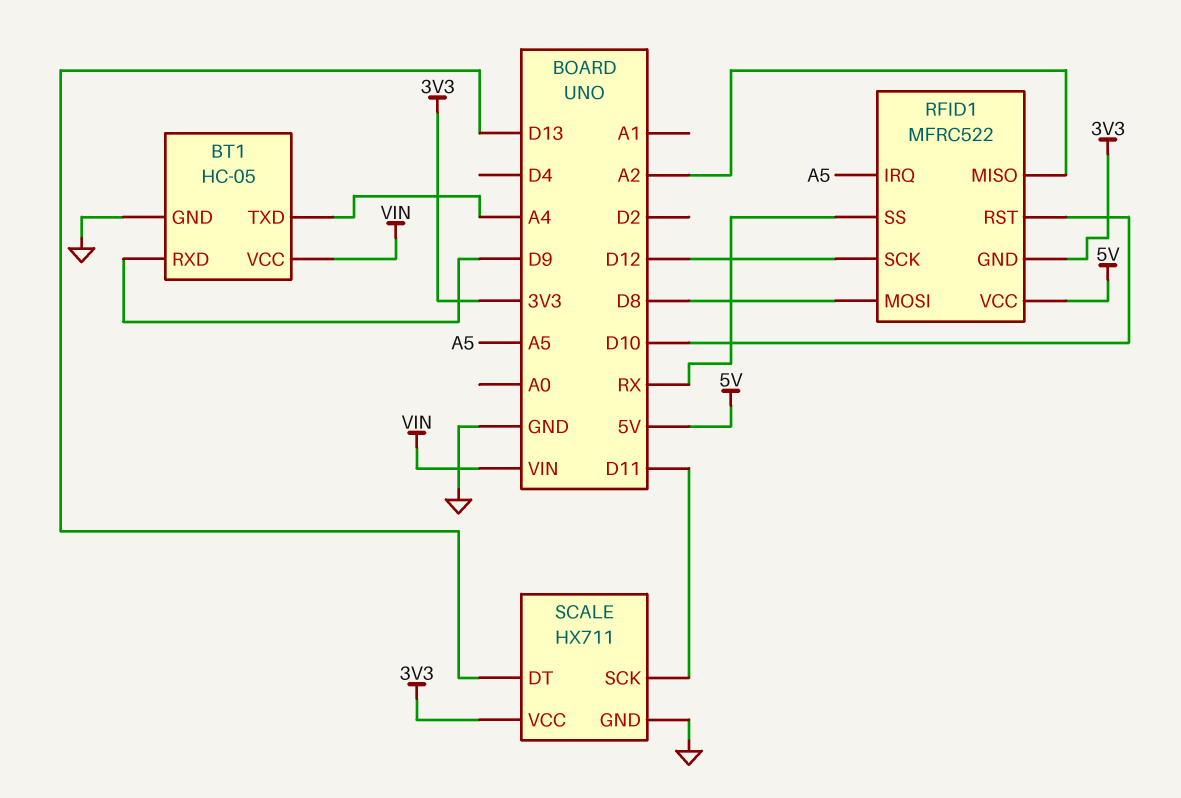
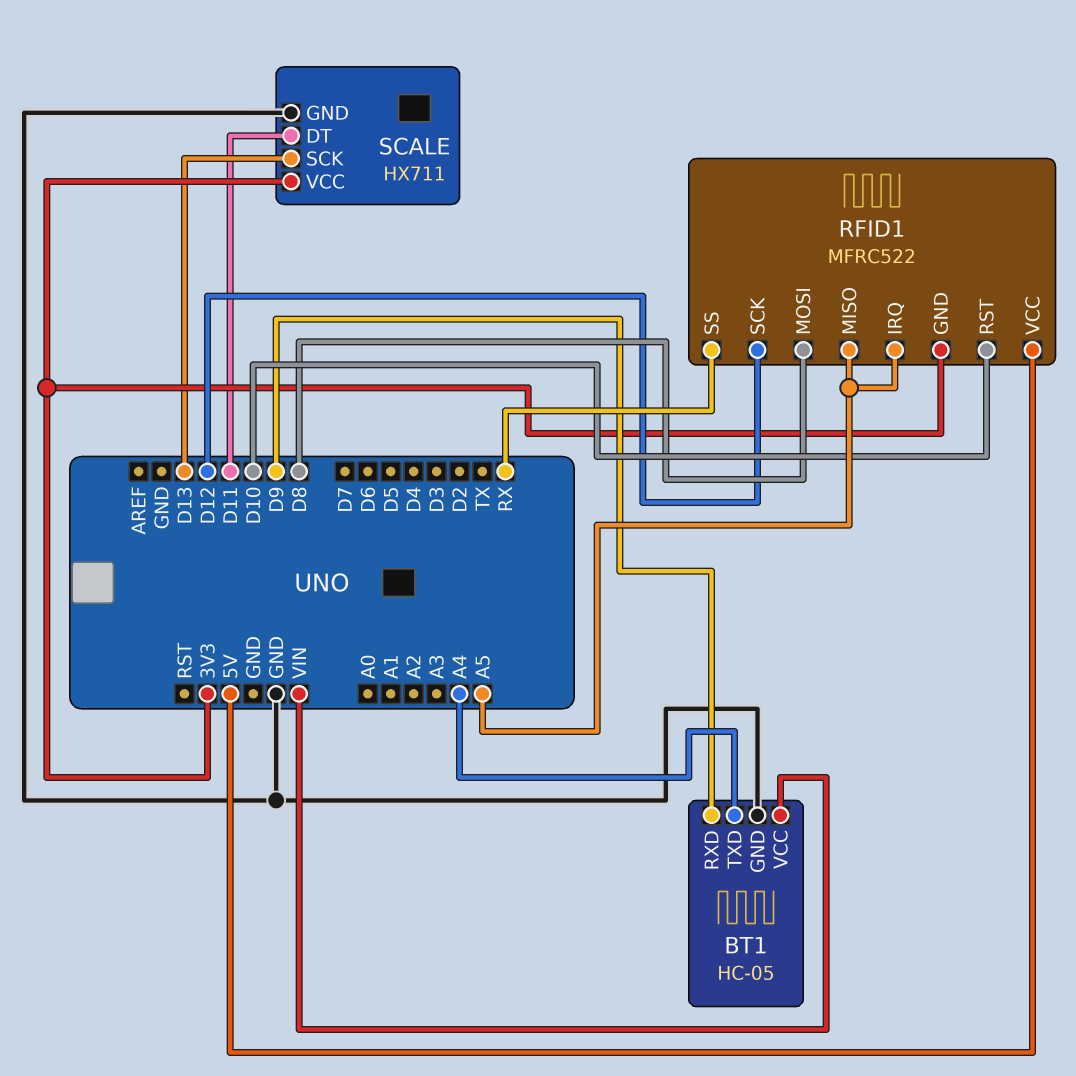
RFID1 pin MISO: A2 -> A5
SCALE pin DT: D13 -> D11
SCALE pin SCK: D11 -> D13

